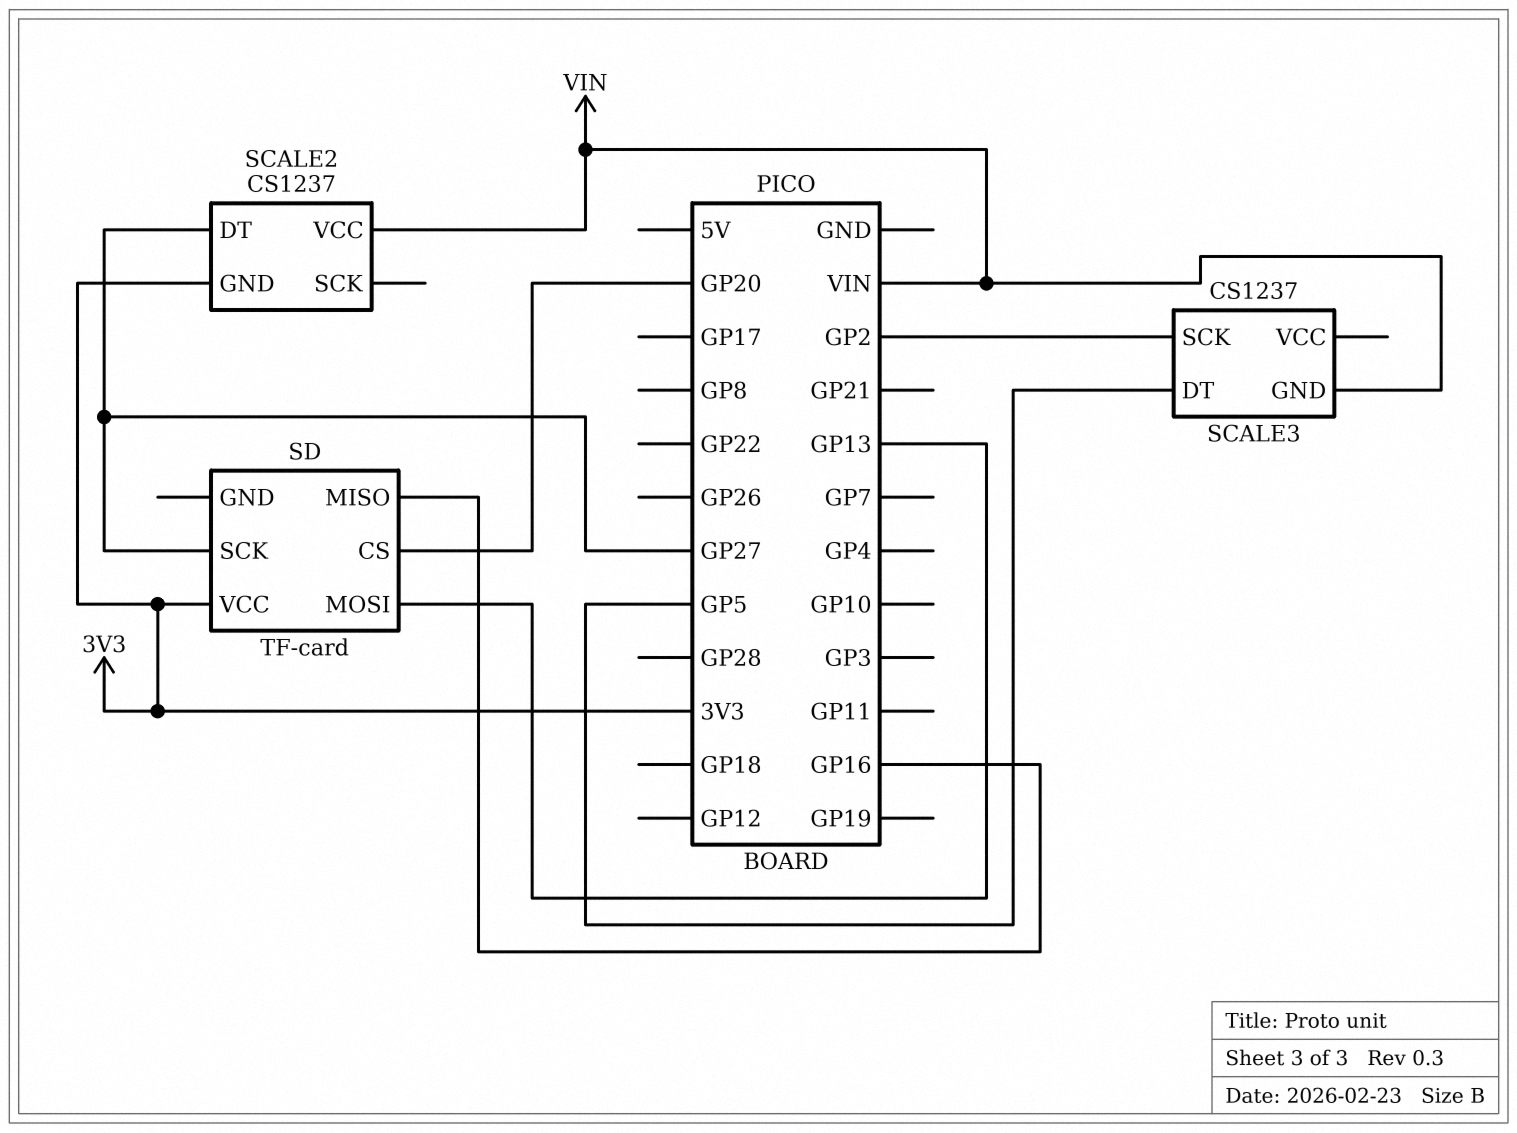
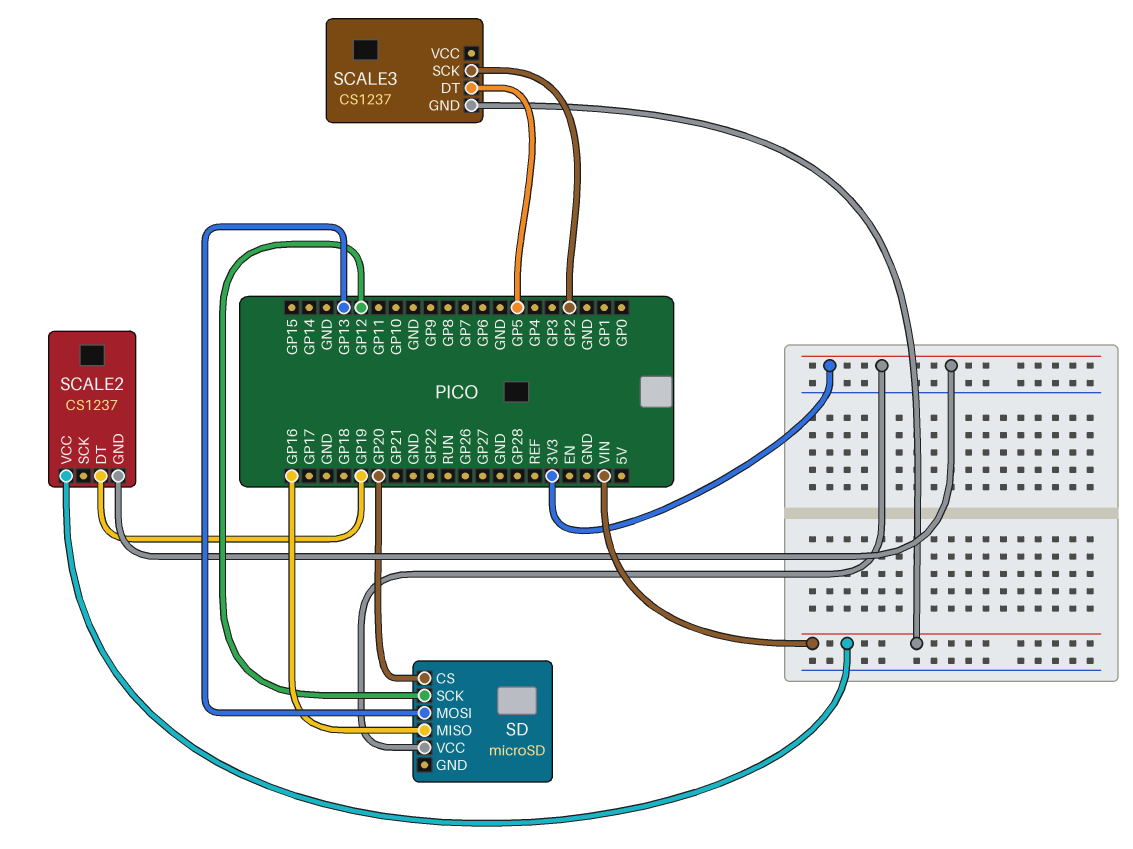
SCALE2 pin DT: GP27 -> GP19
SD: TF-card -> microSD
SD pin SCK: GP27 -> GP12

